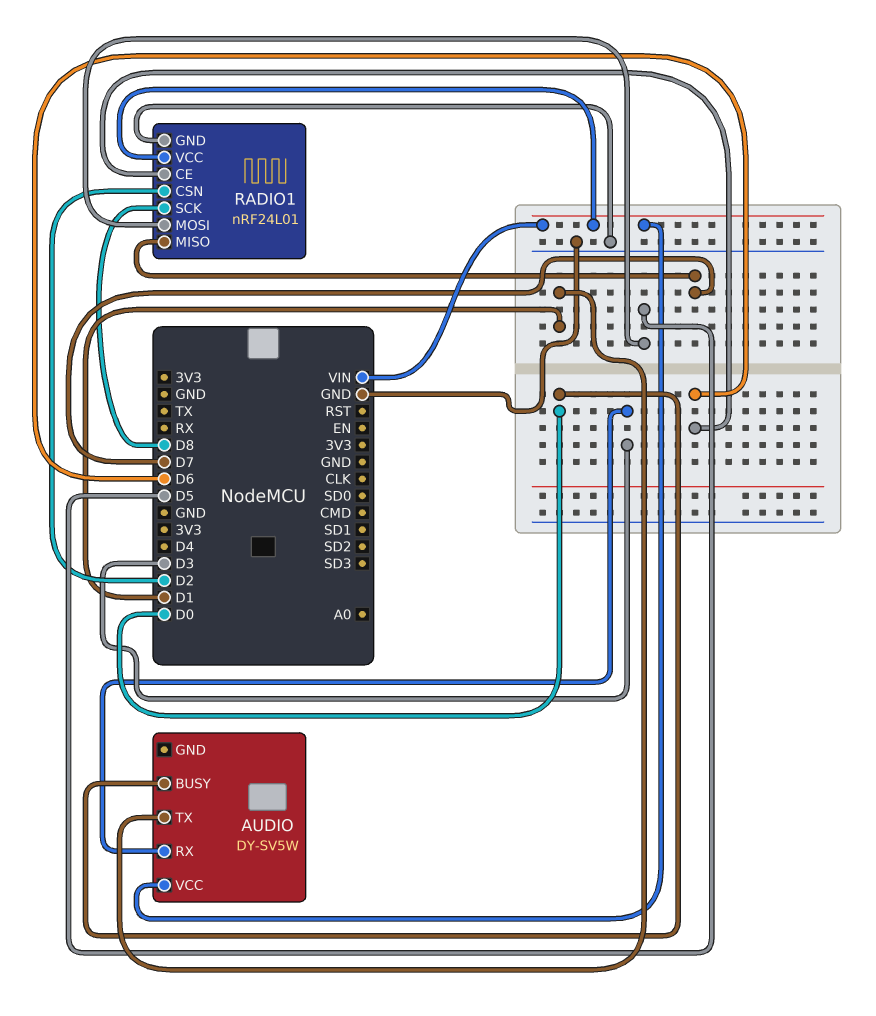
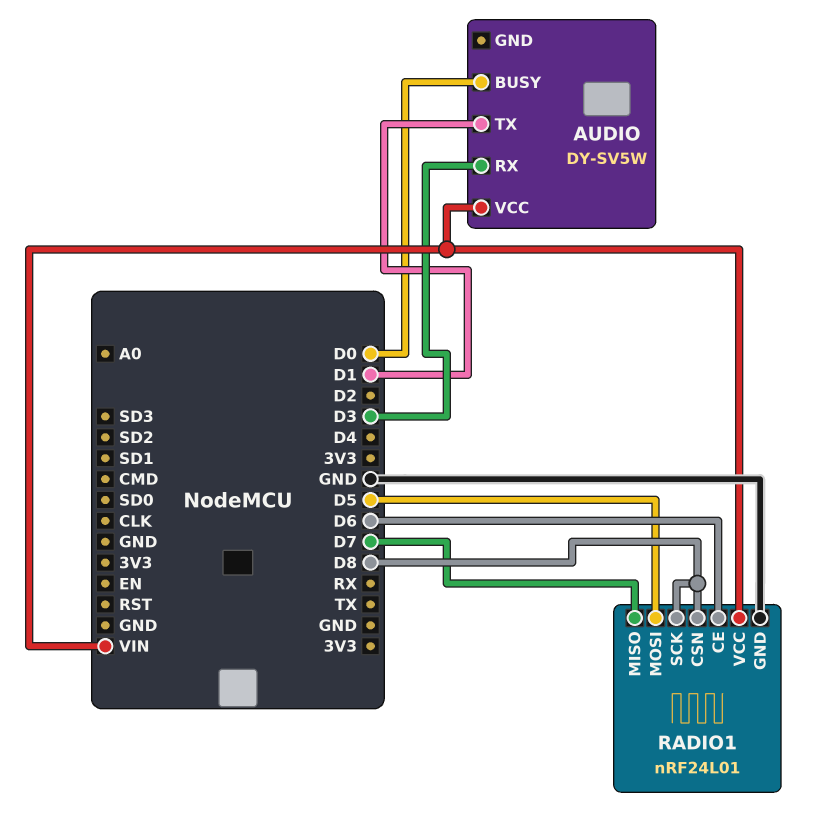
RADIO1 pin CSN: D2 -> D8

